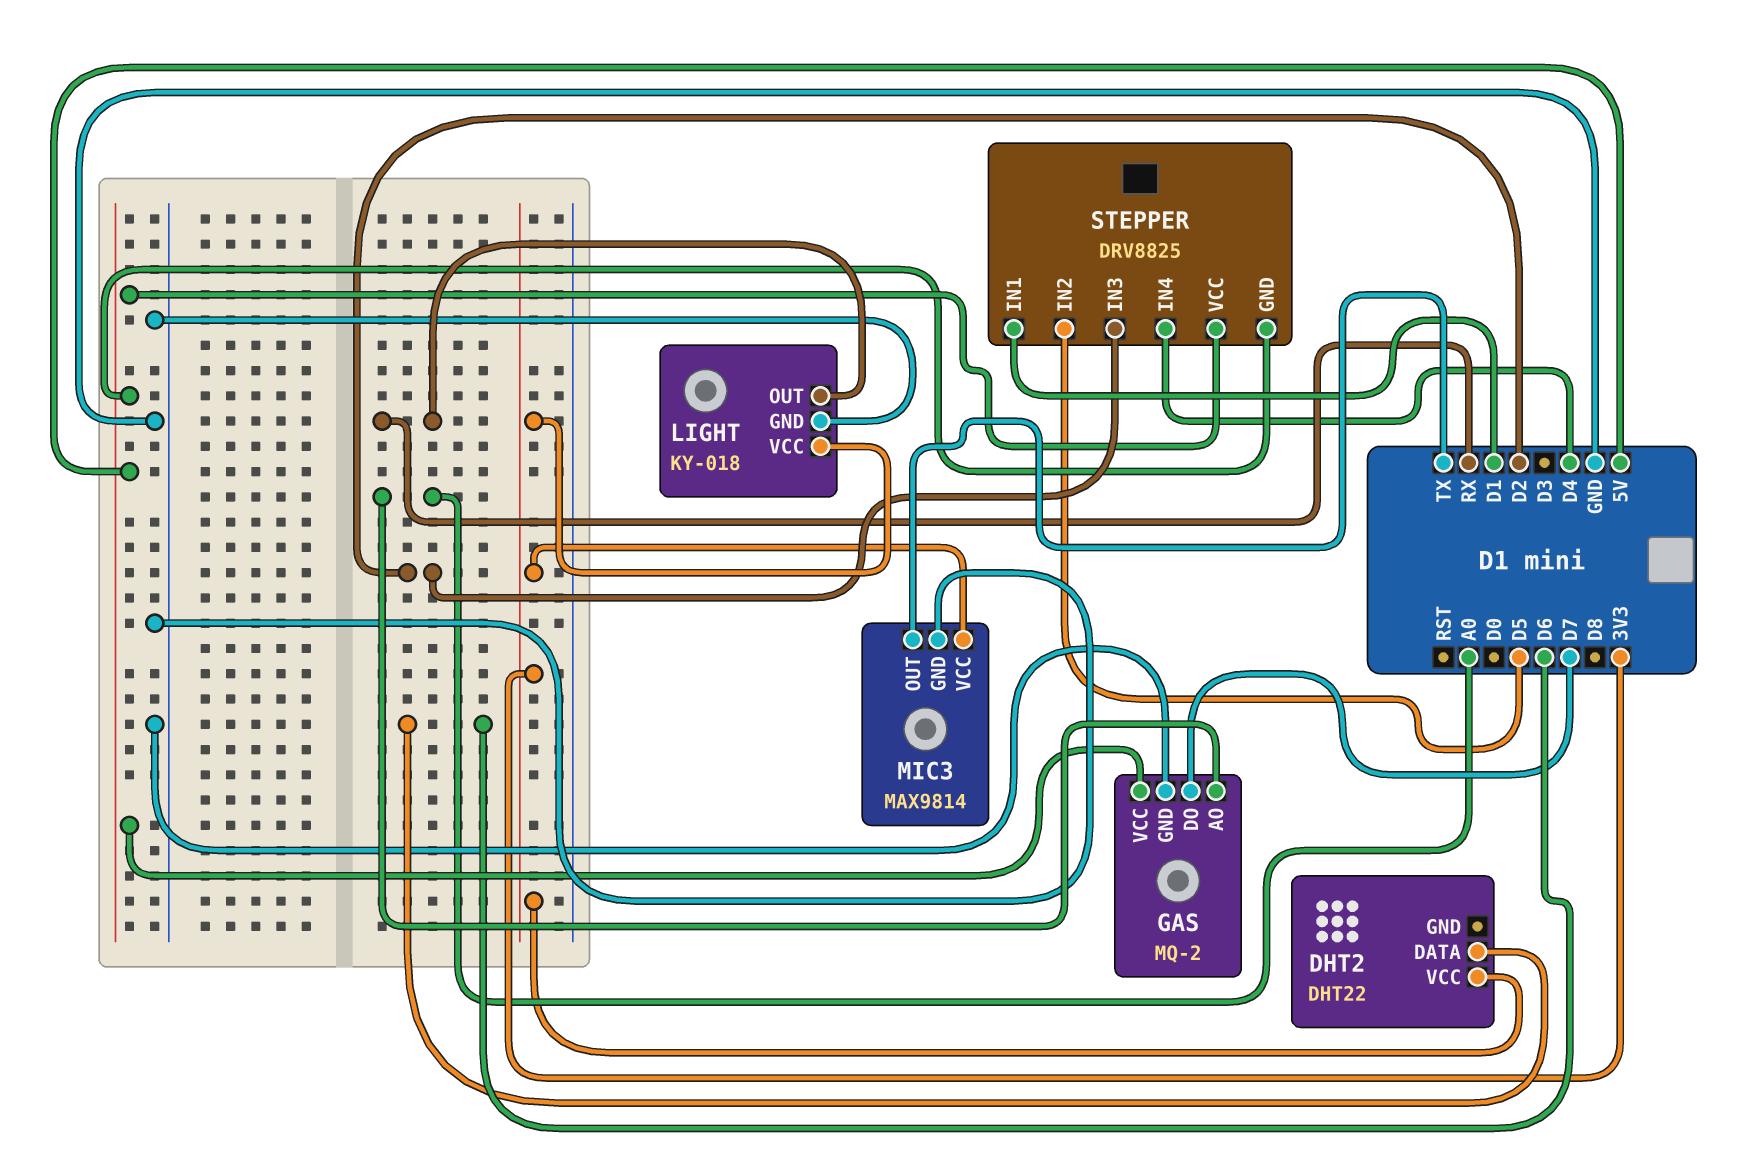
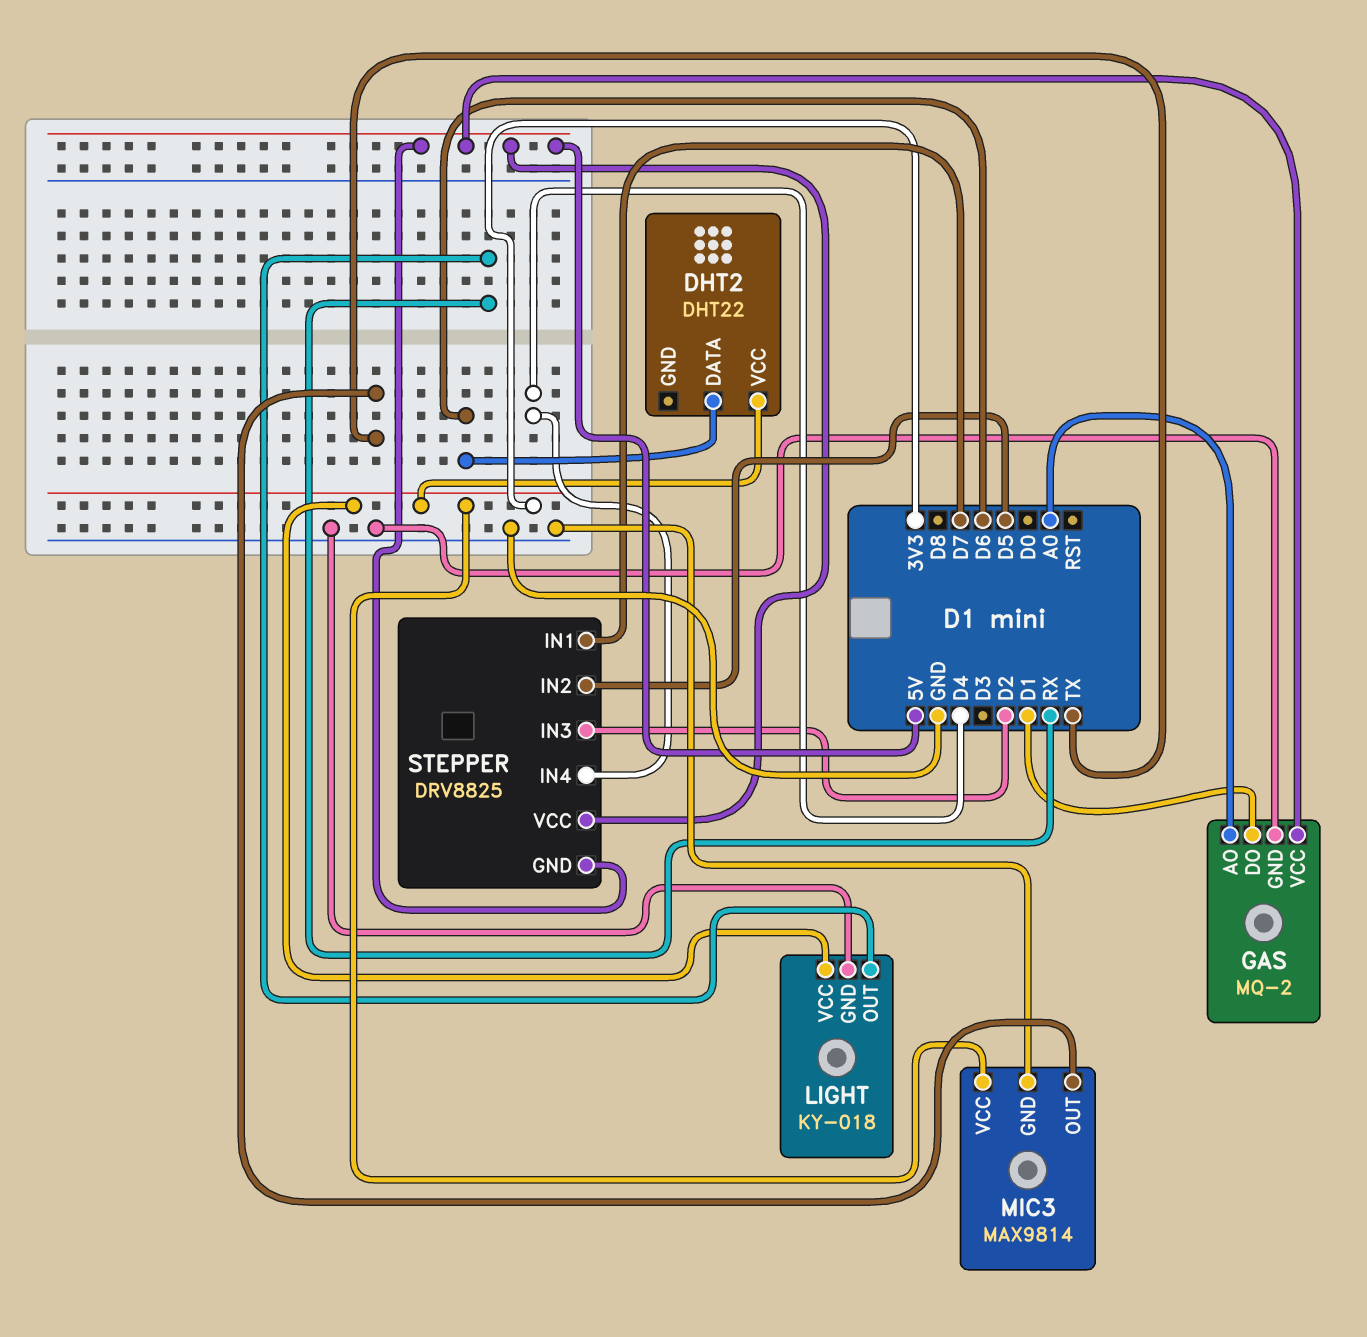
GAS pin DO: D7 -> D1
STEPPER pin IN1: D1 -> D7

